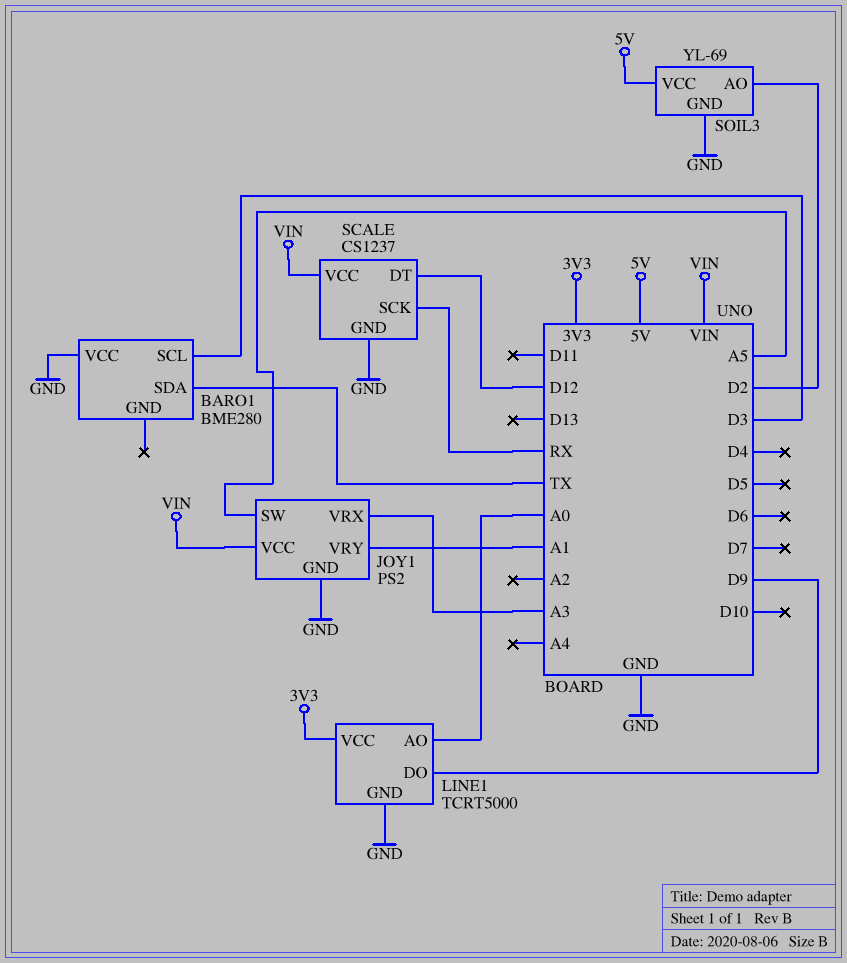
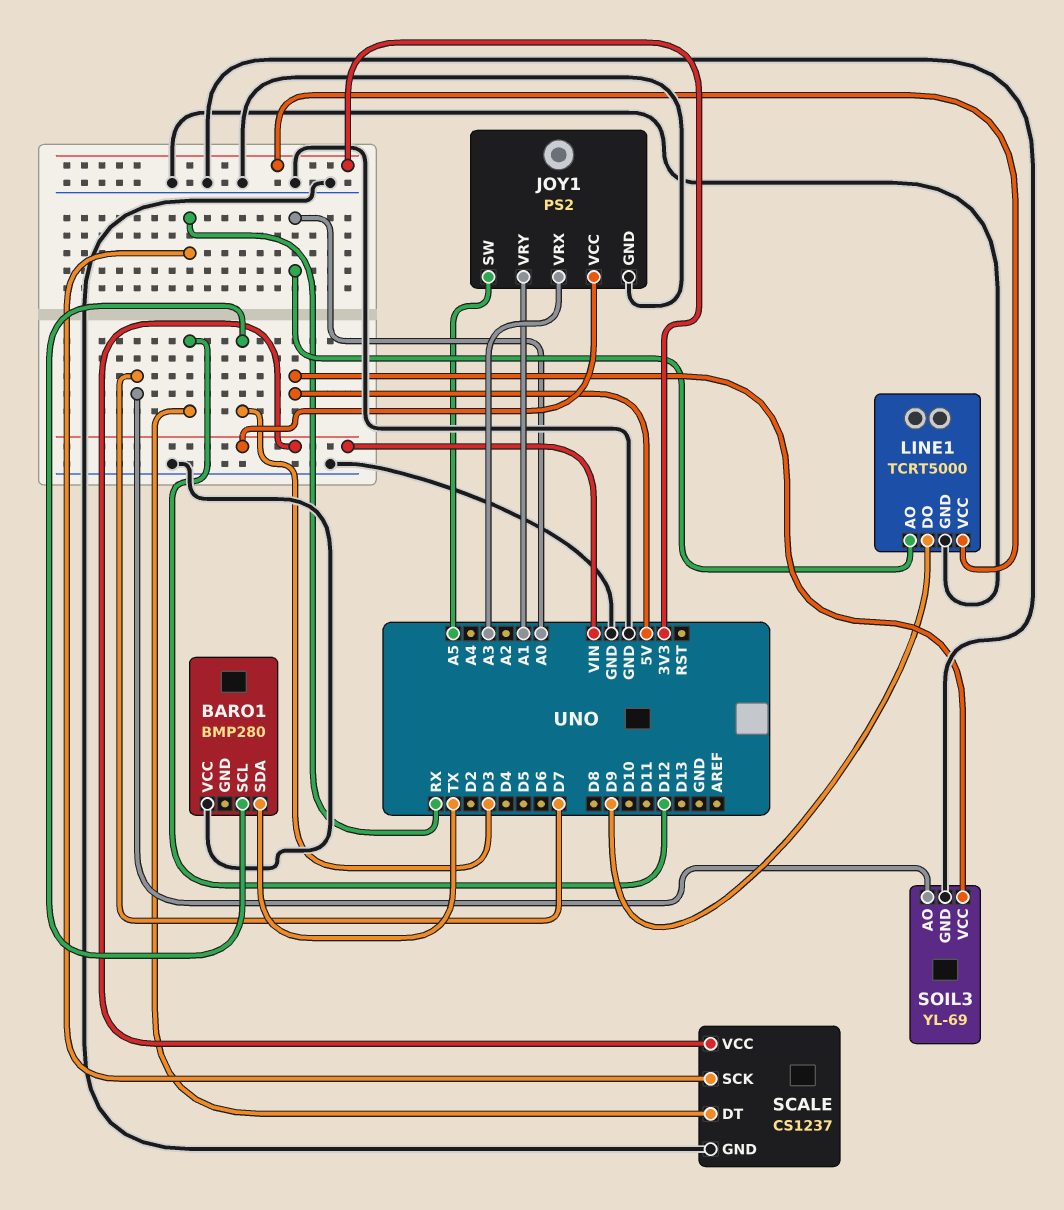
BARO1: BME280 -> BMP280
SOIL3 pin AO: D2 -> D7

